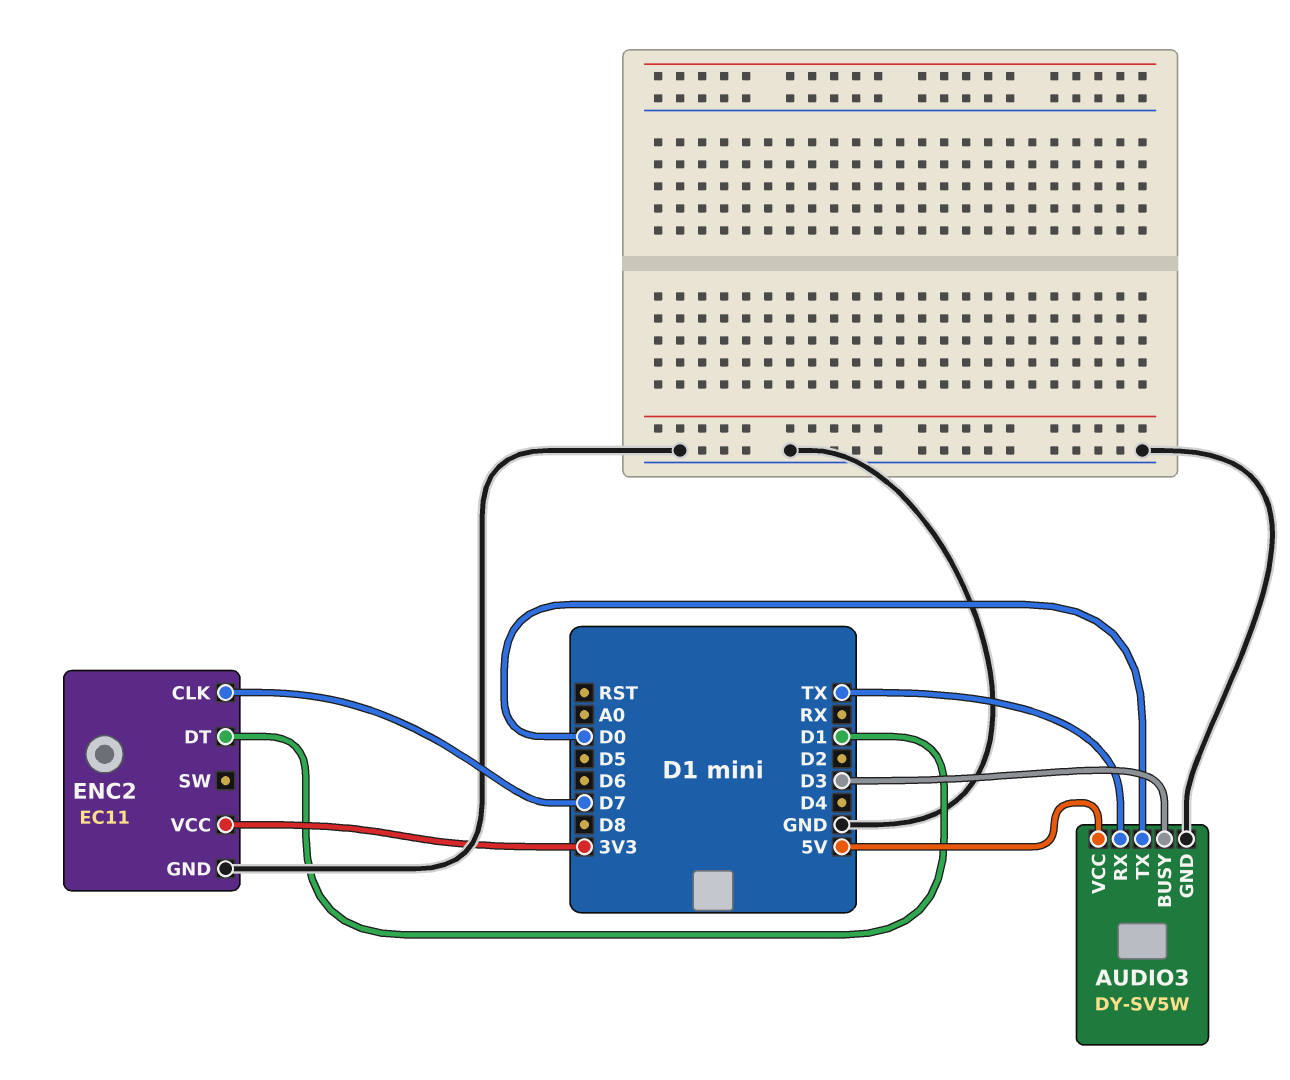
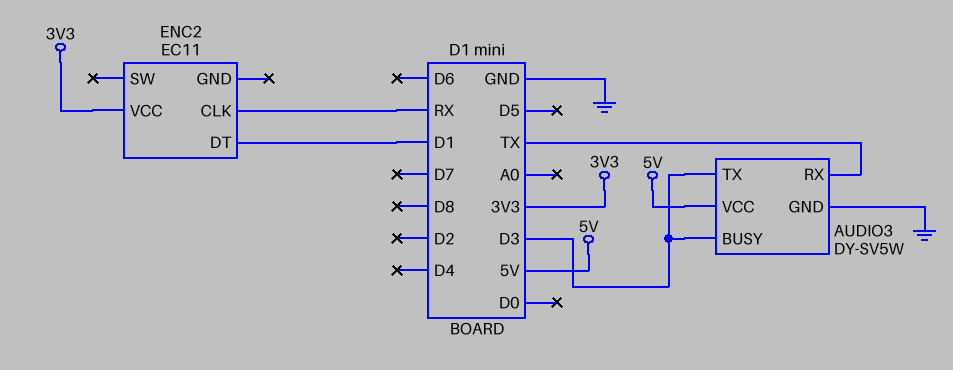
AUDIO3 pin TX: D0 -> D3
ENC2 pin CLK: D7 -> RX
ENC2 pin GND: GND -> none

